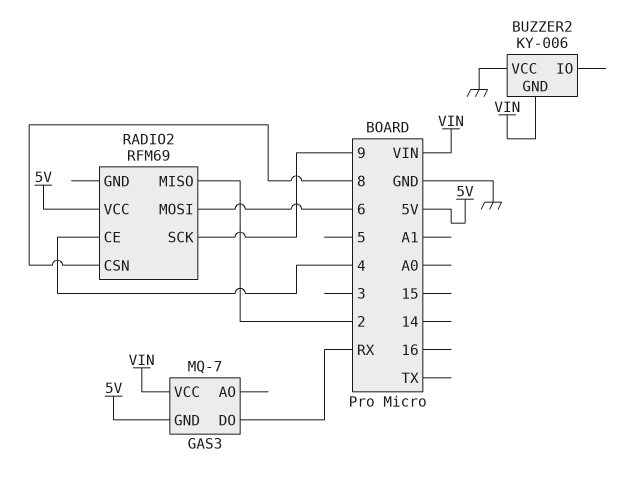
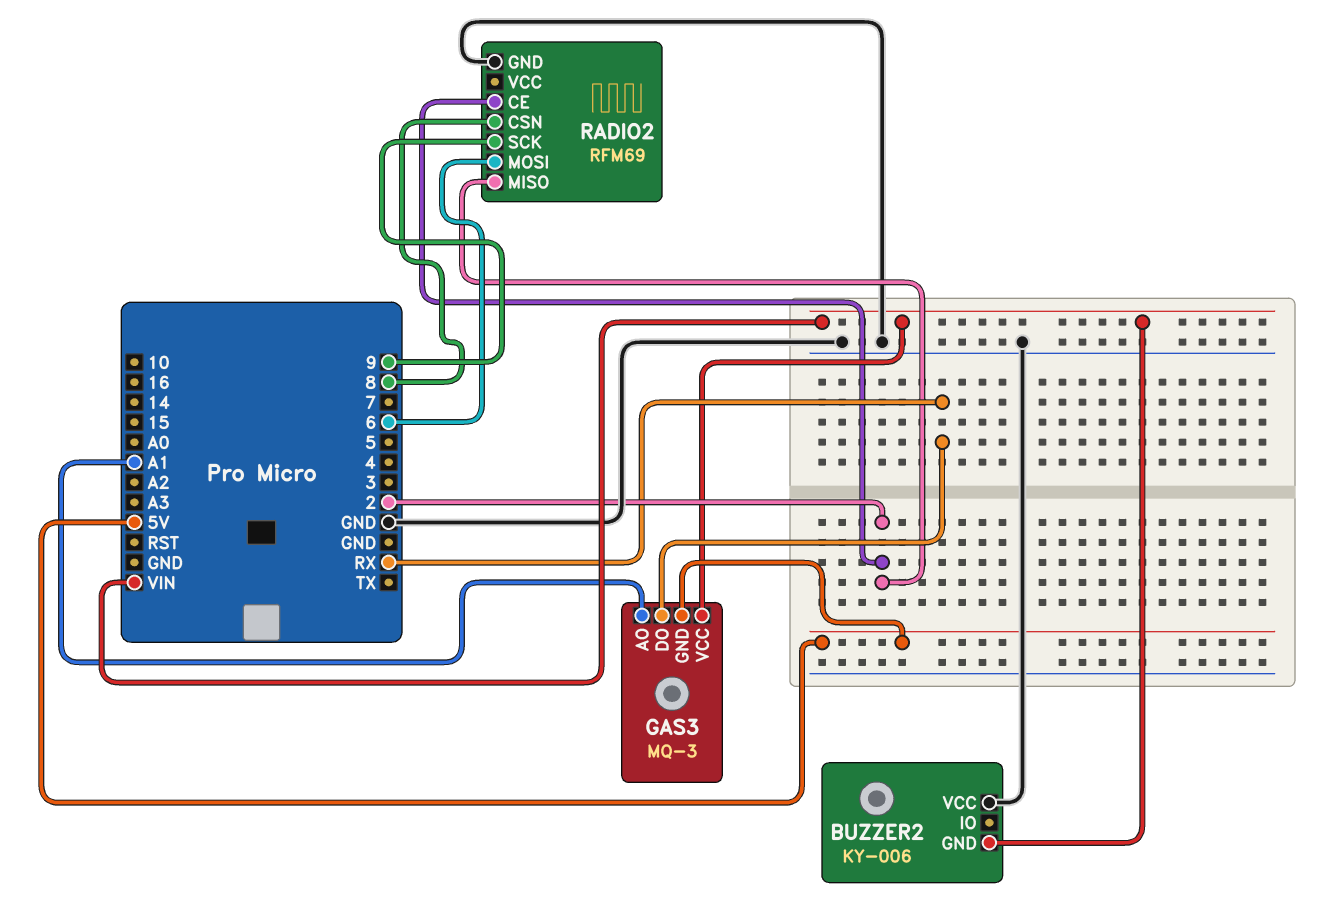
GAS3: MQ-7 -> MQ-3
GAS3 pin AO: none -> A1
RADIO2 pin CE: 4 -> 2
RADIO2 pin GND: none -> GND
RADIO2 pin VCC: 5V -> none

